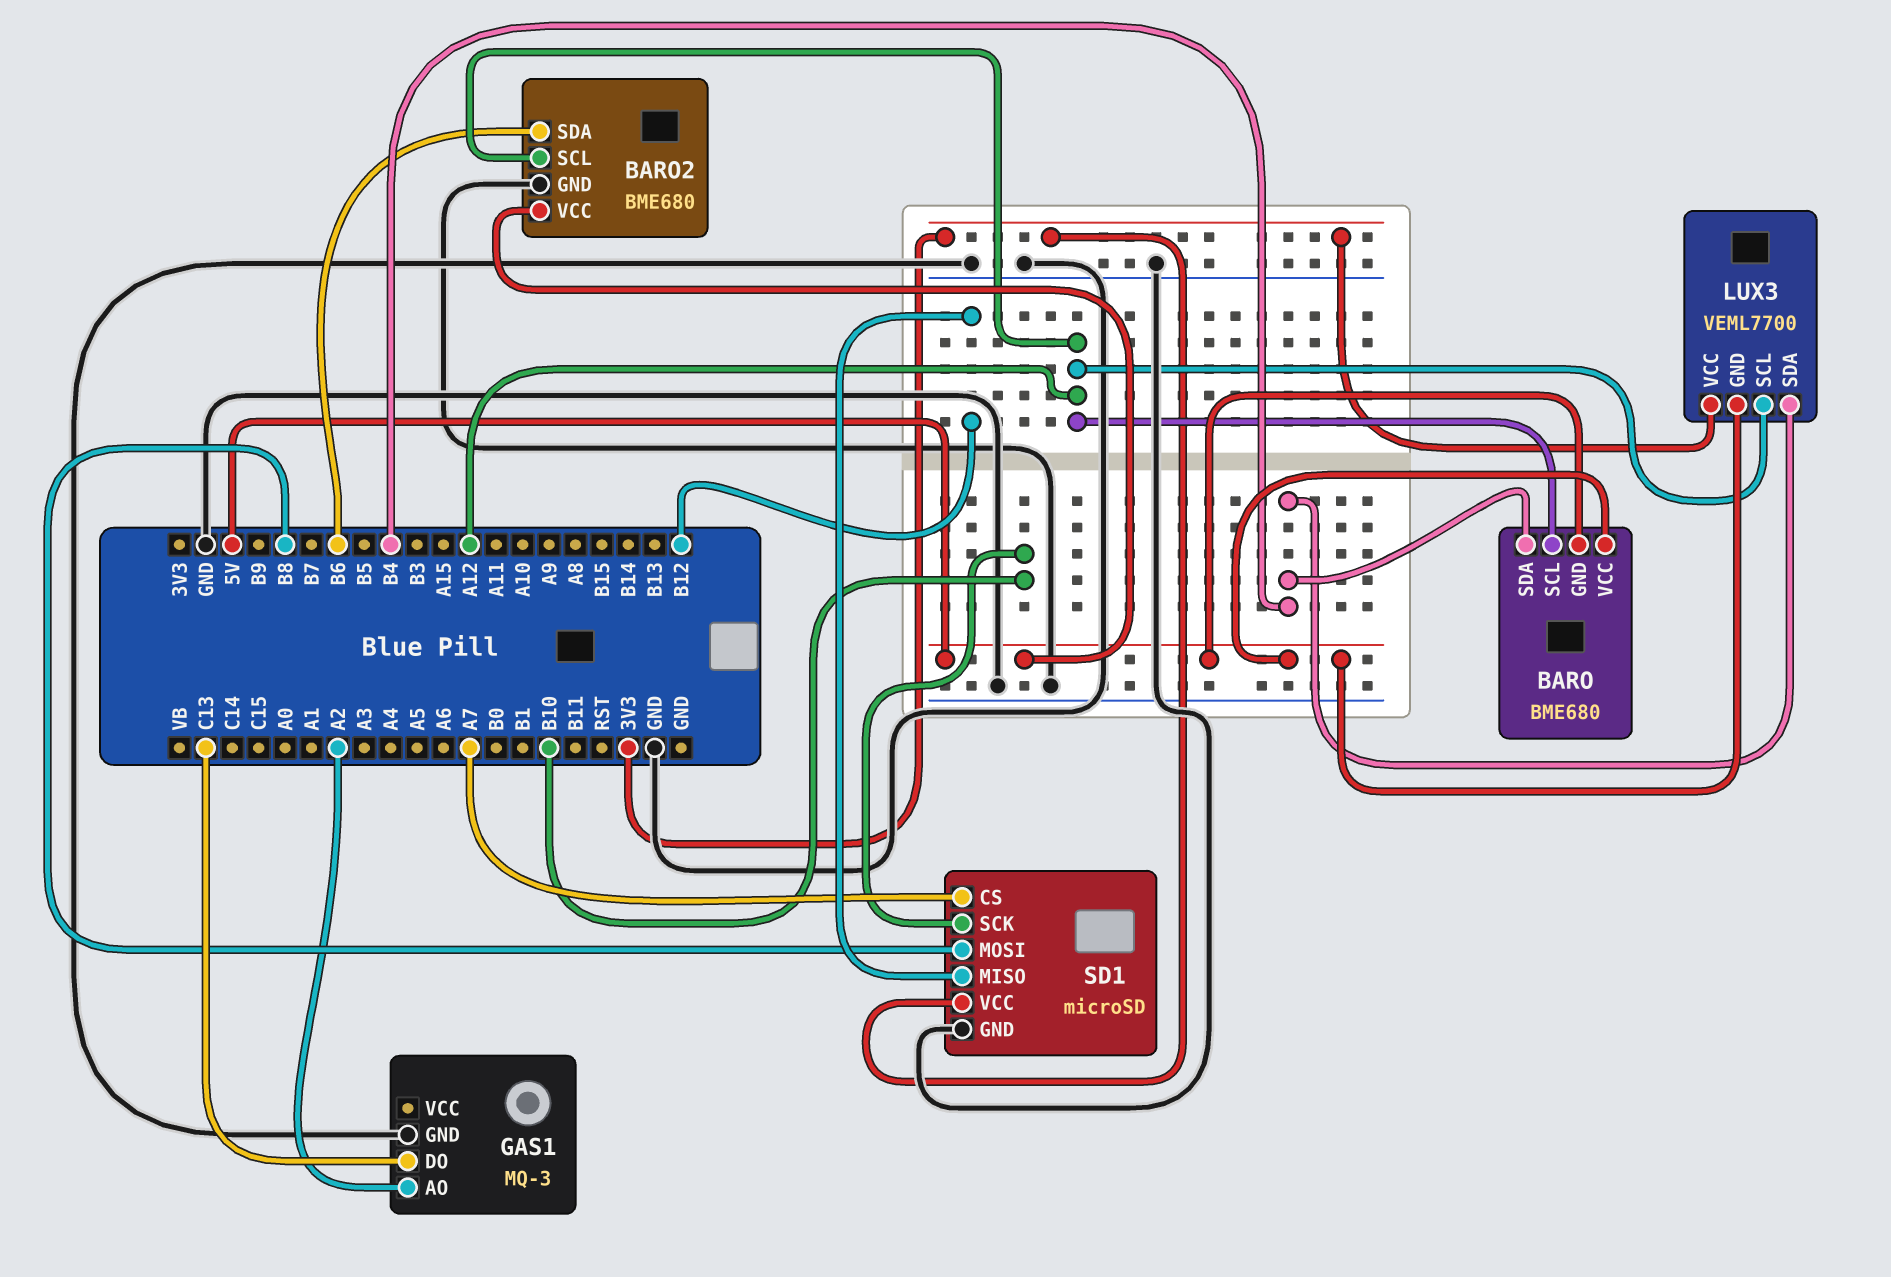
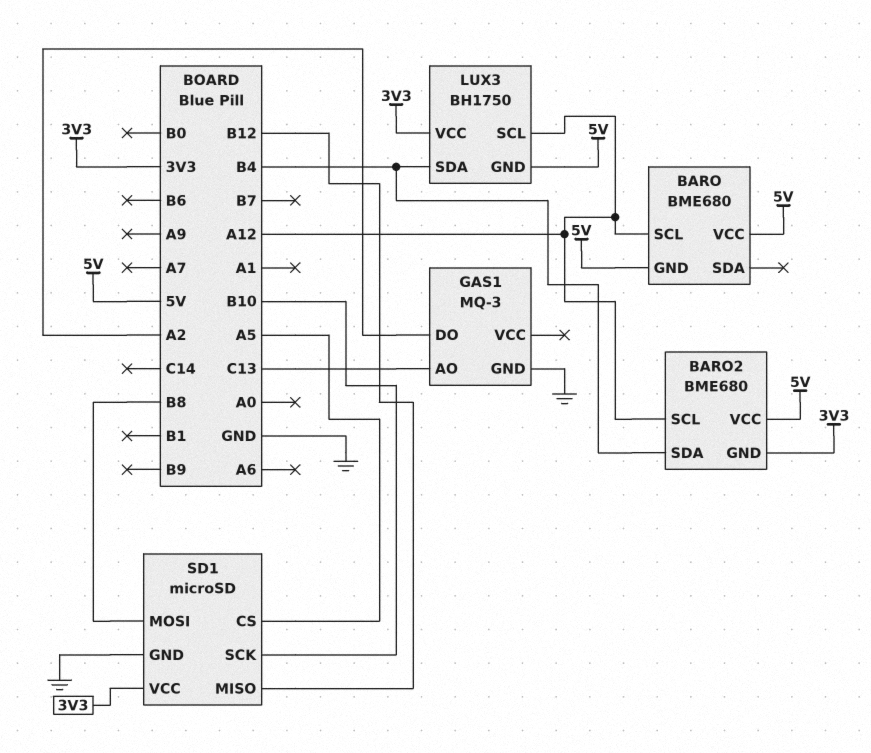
BARO pin SDA: B4 -> none
BARO2 pin GND: GND -> 3V3
BARO2 pin SDA: B6 -> B4
GAS1 pin AO: A2 -> C13
GAS1 pin DO: C13 -> A2
LUX3: VEML7700 -> BH1750
SD1 pin CS: A7 -> A5

